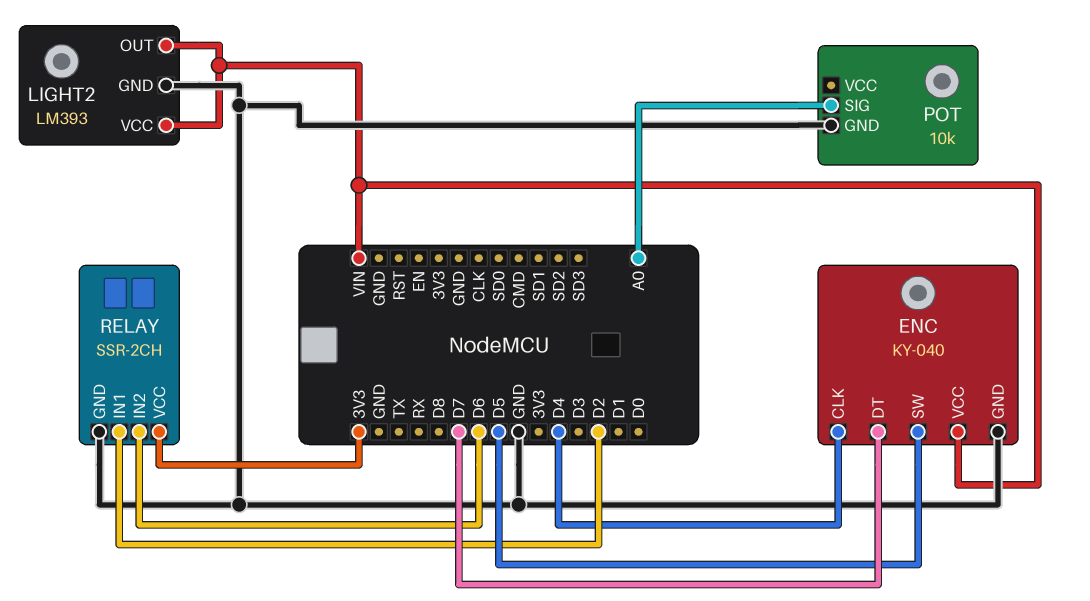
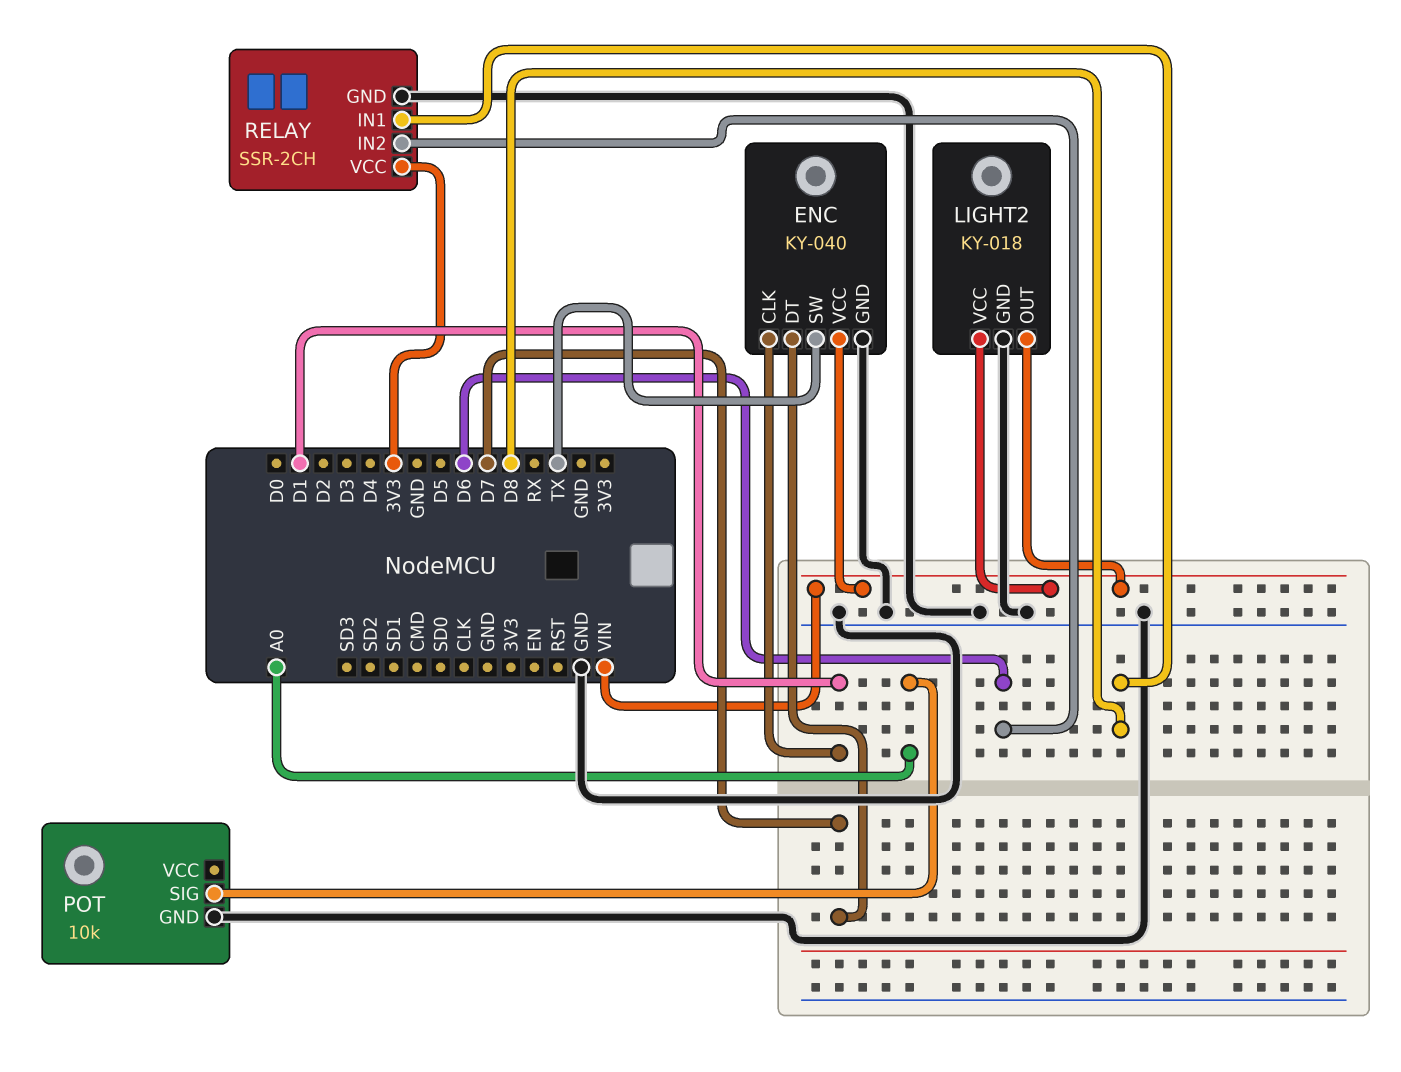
ENC pin CLK: D4 -> D1
ENC pin SW: D5 -> TX
LIGHT2: LM393 -> KY-018
RELAY pin IN1: D2 -> D8

